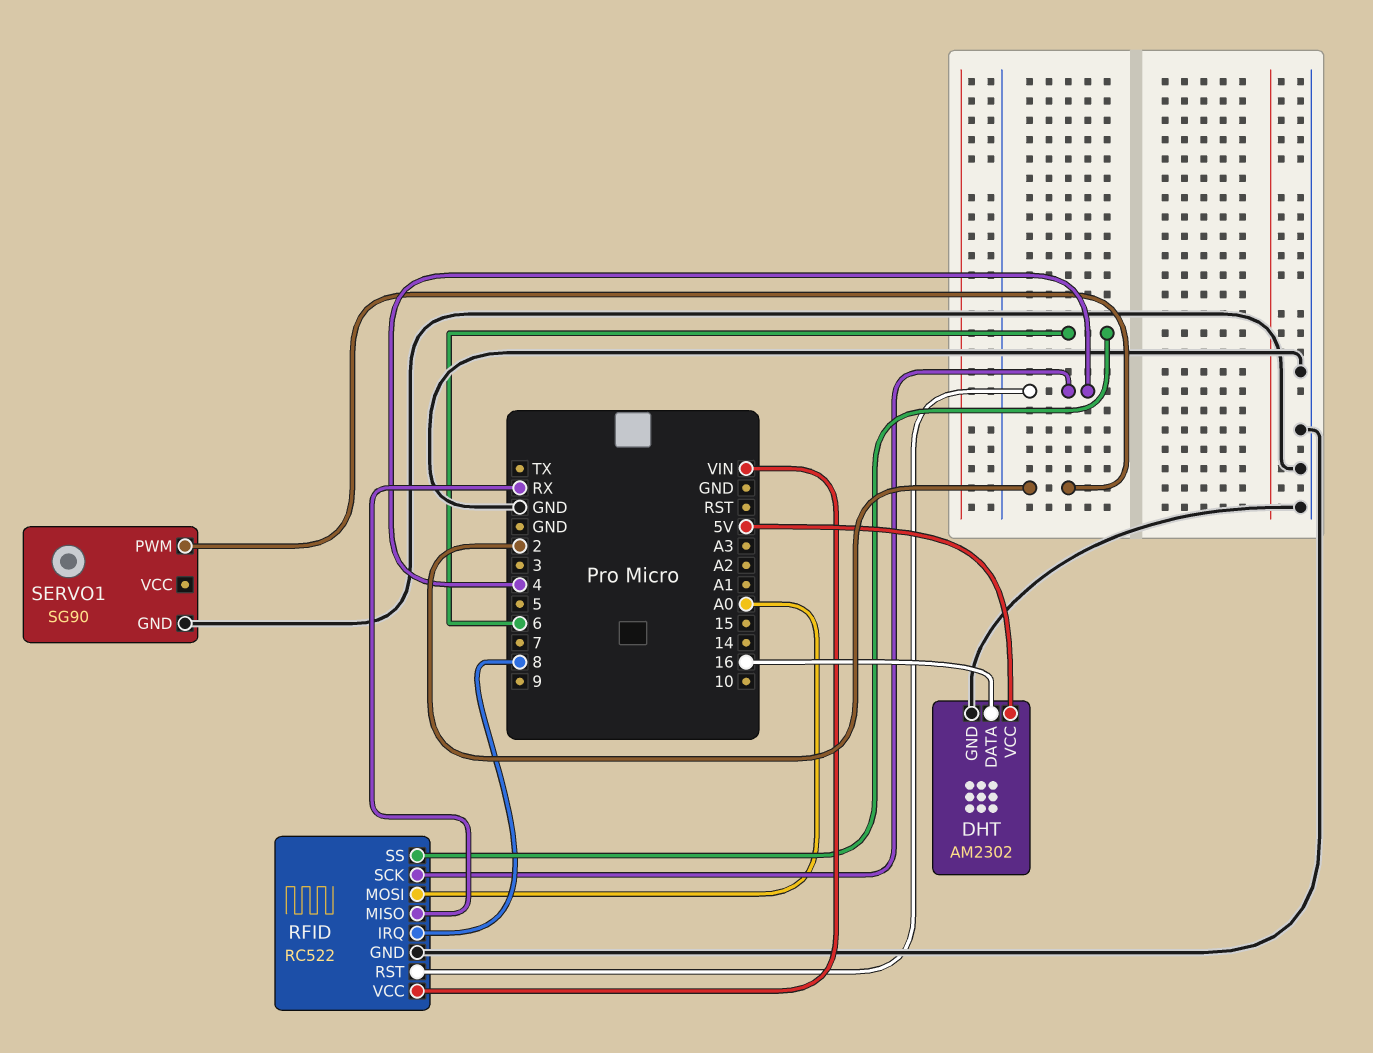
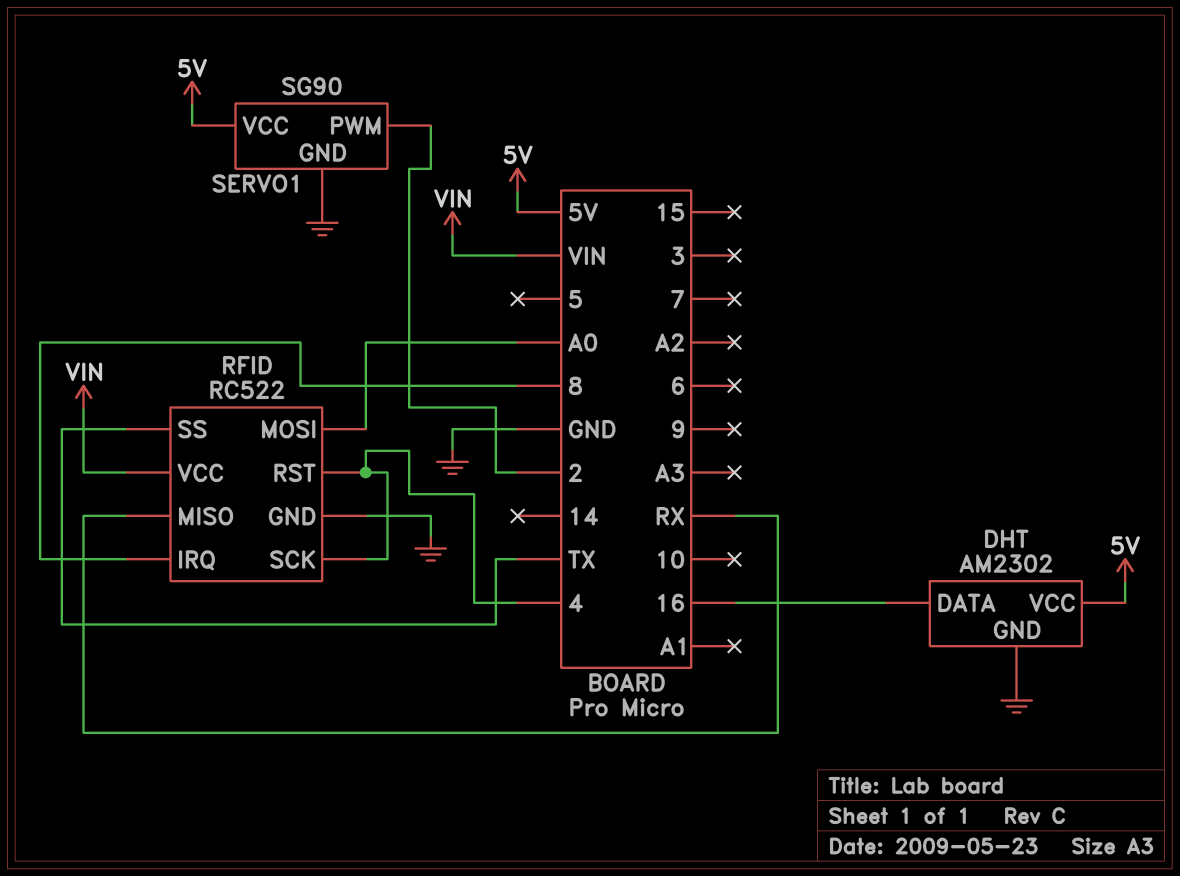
RFID pin SS: 6 -> TX
SERVO1 pin VCC: none -> 5V

